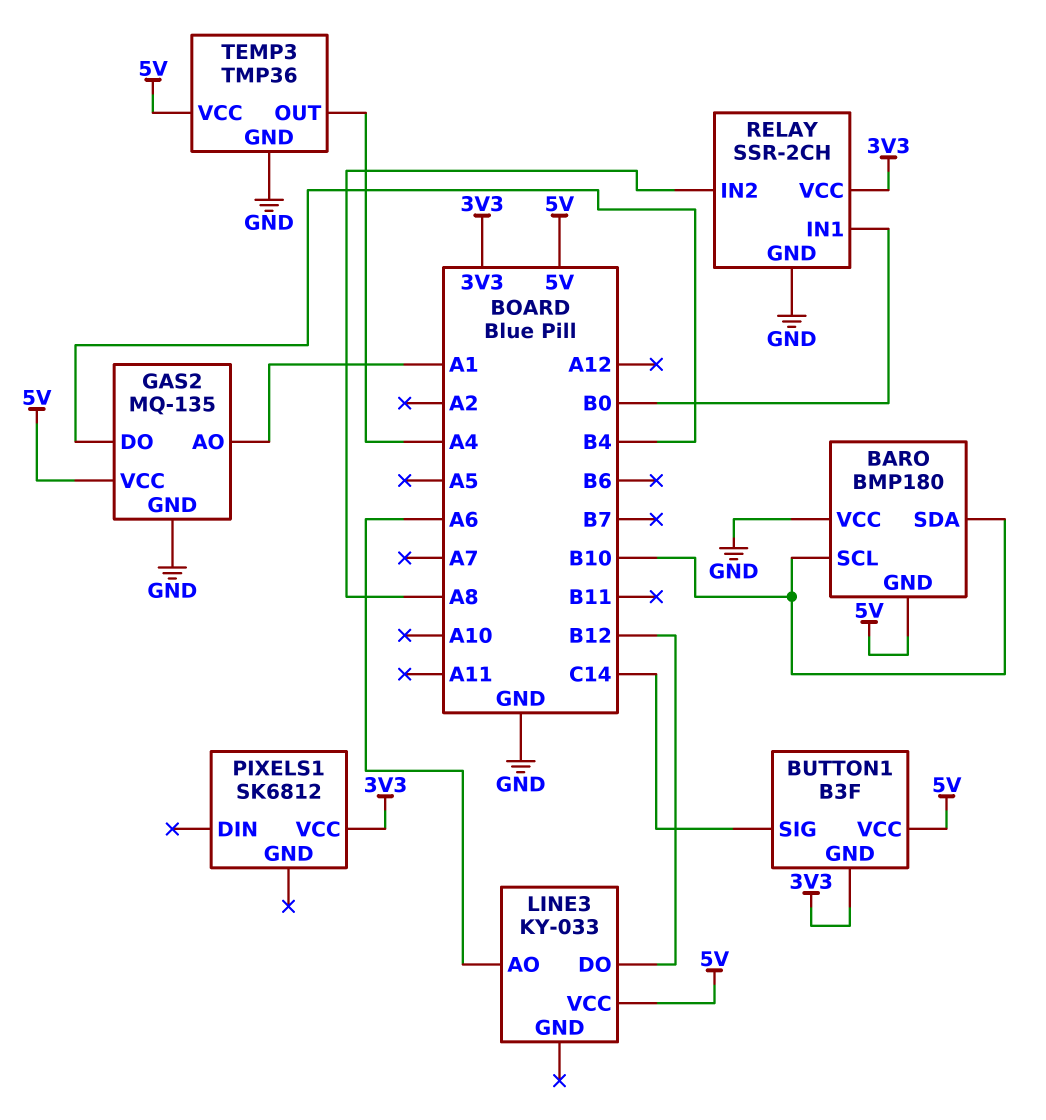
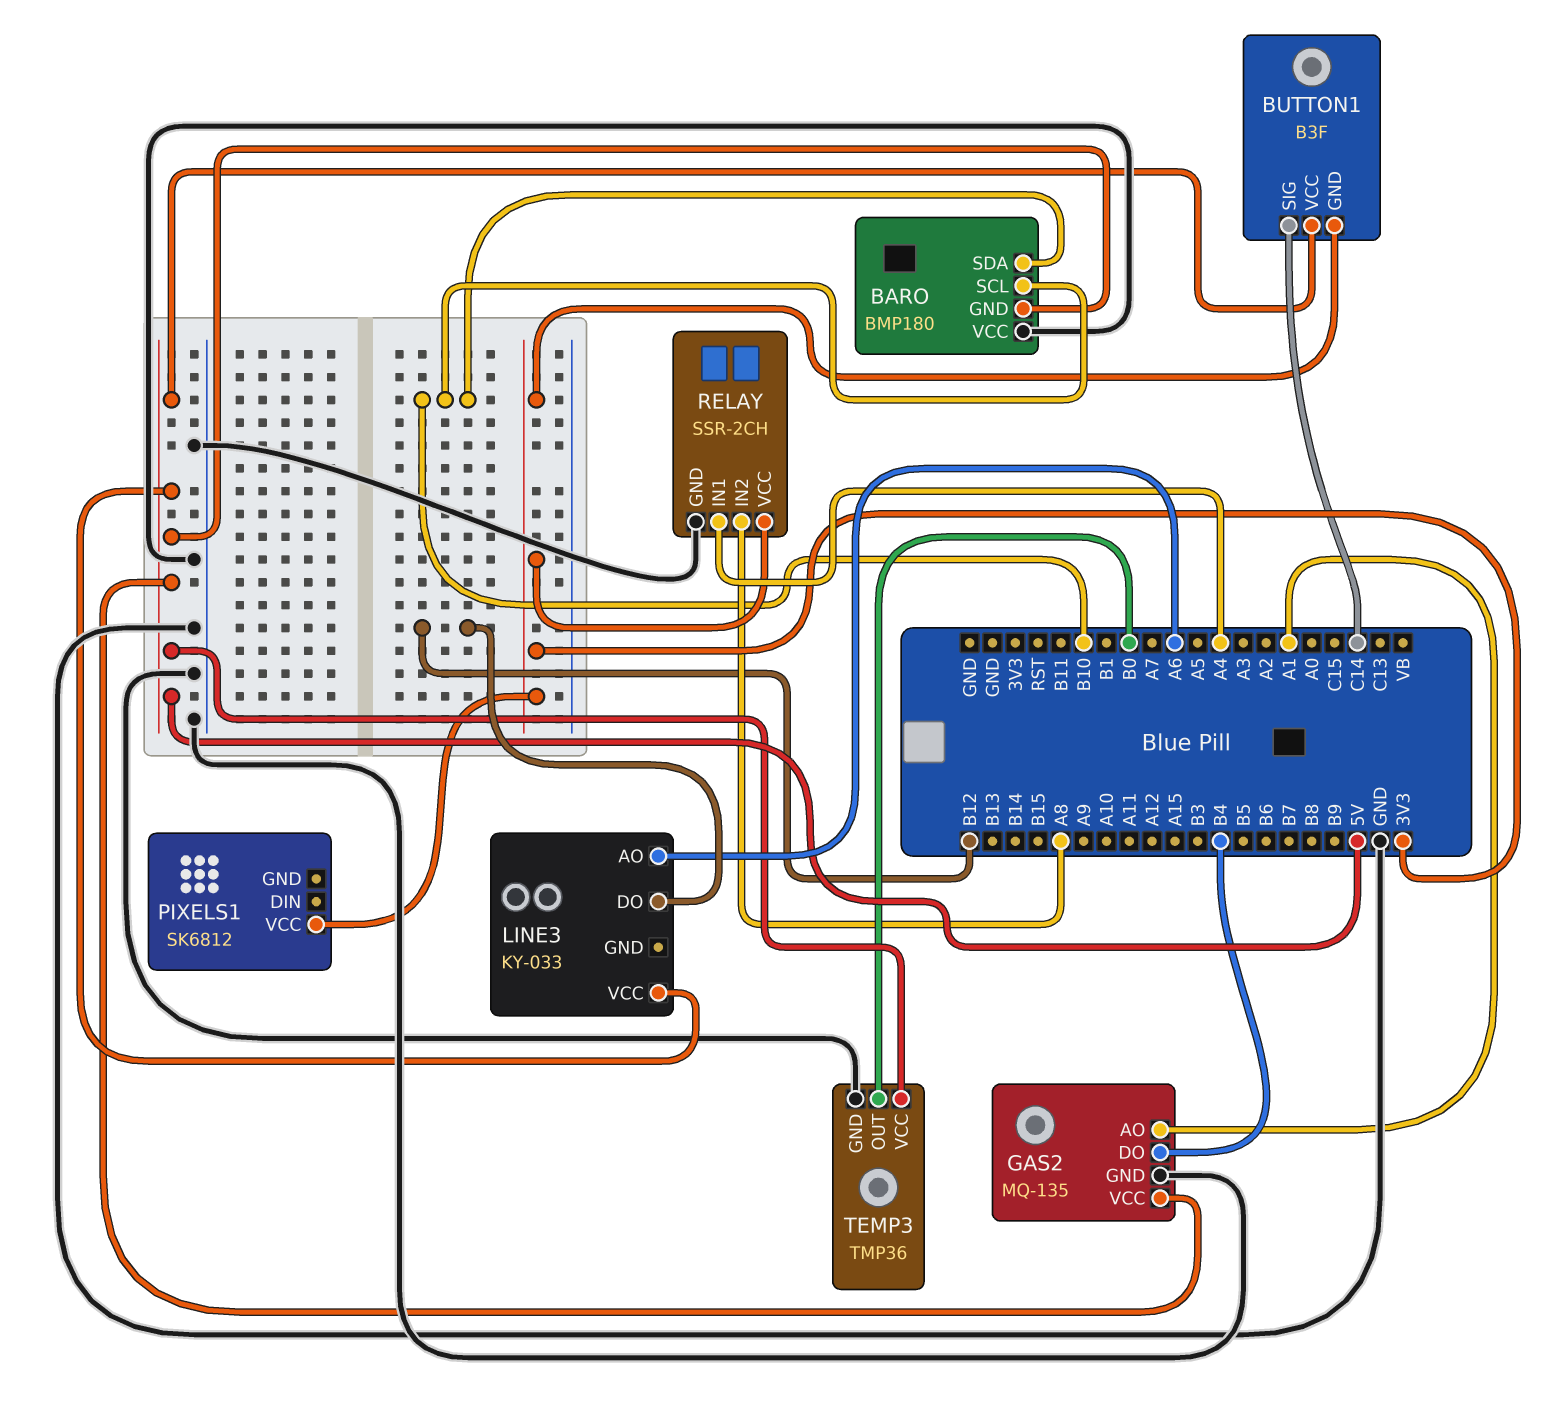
RELAY pin IN1: B0 -> A4
TEMP3 pin OUT: A4 -> B0

